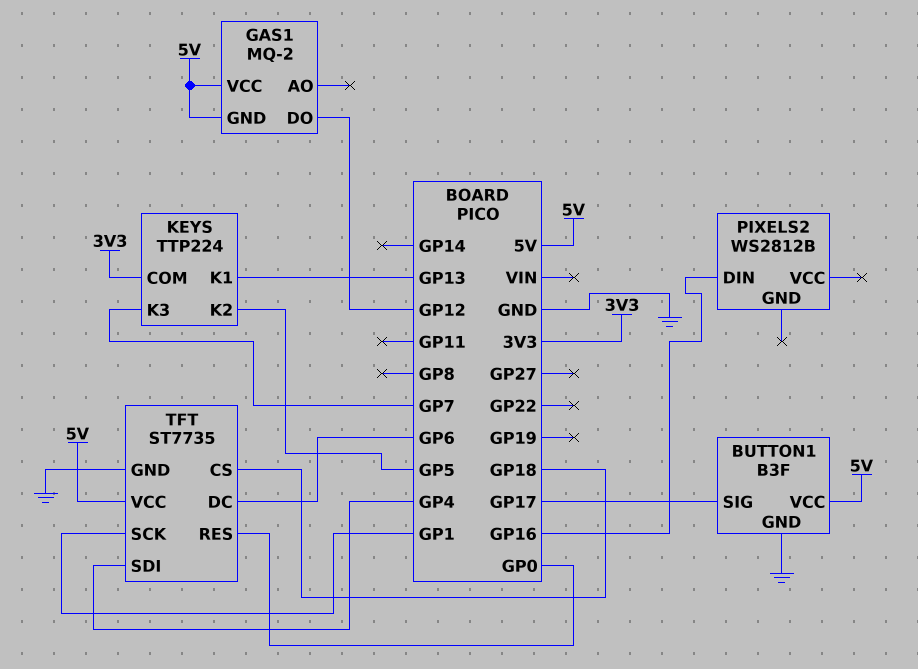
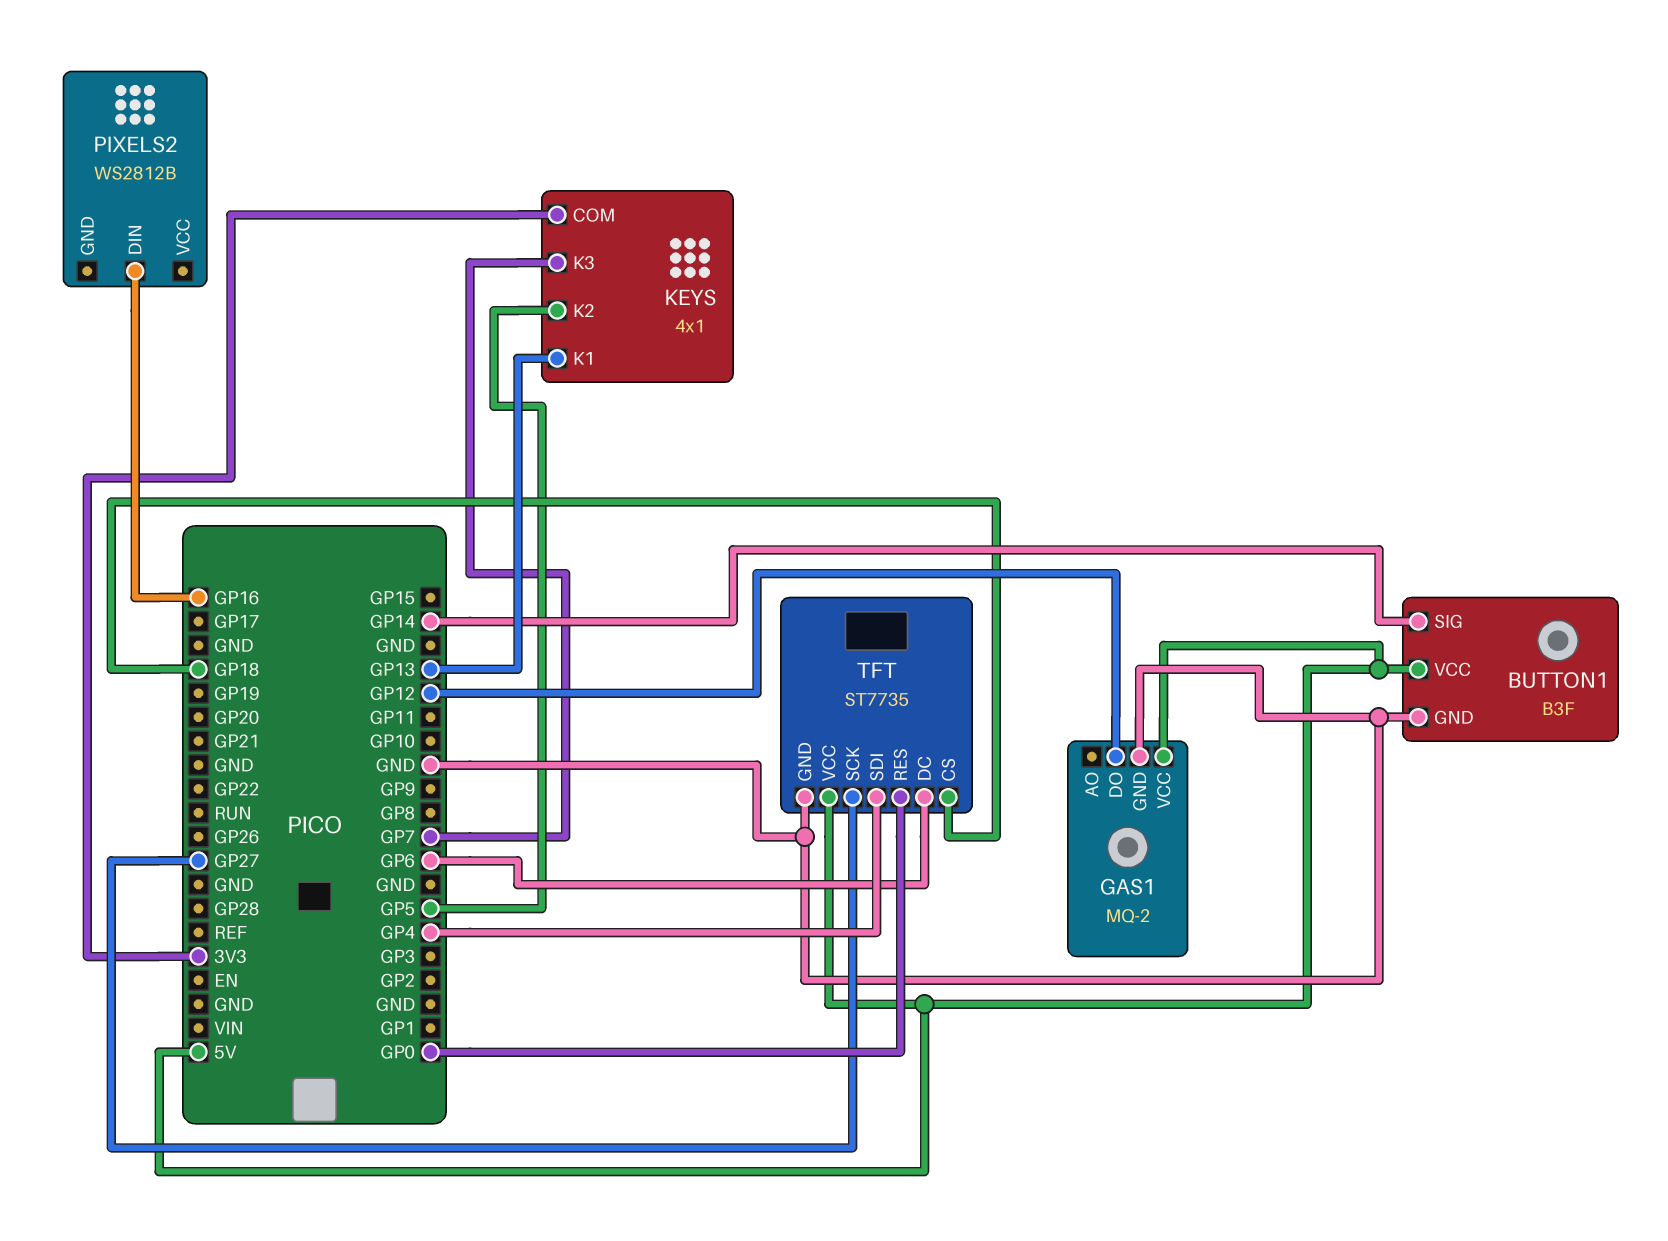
BUTTON1 pin SIG: GP17 -> GP14
GAS1 pin GND: 5V -> GND
KEYS: TTP224 -> 4x1
TFT pin SCK: GP1 -> GP27

